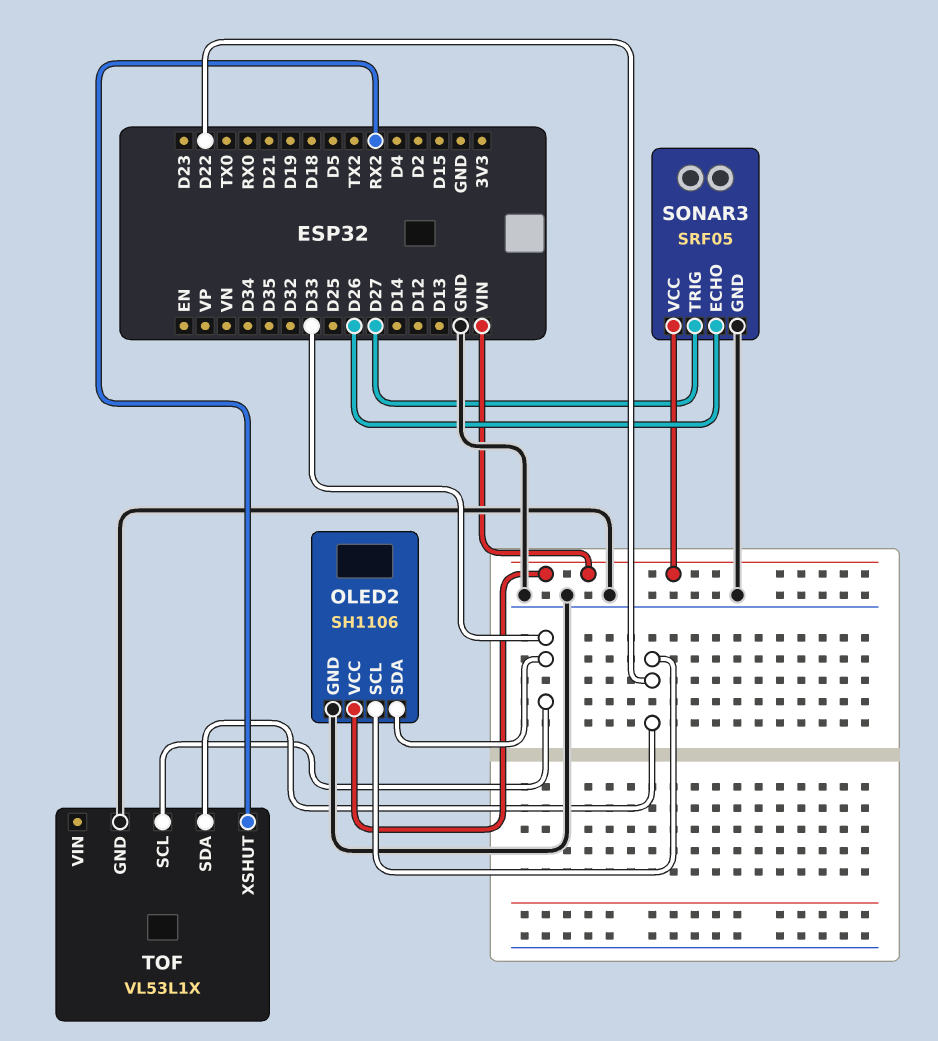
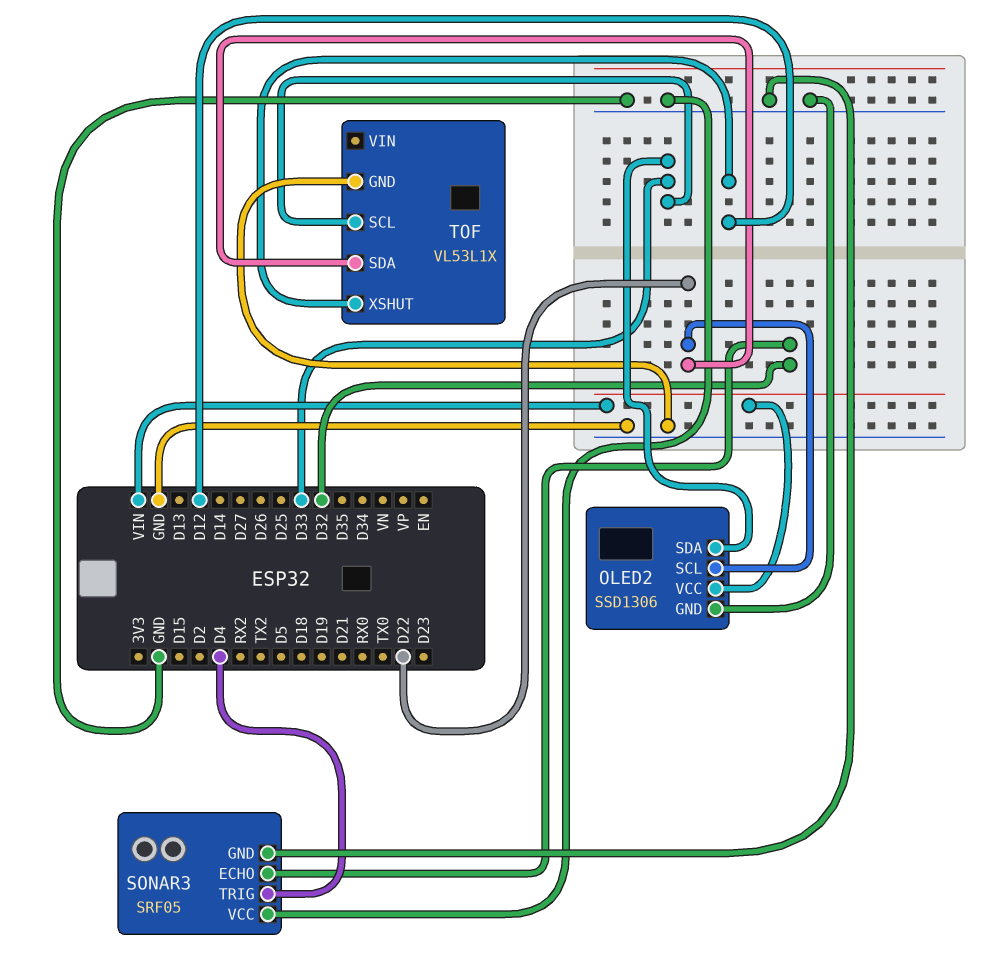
OLED2: SH1106 -> SSD1306
SONAR3 pin ECHO: D26 -> D32
SONAR3 pin TRIG: D27 -> D4
SONAR3 pin VCC: VIN -> GND
TOF pin XSHUT: RX2 -> D12

